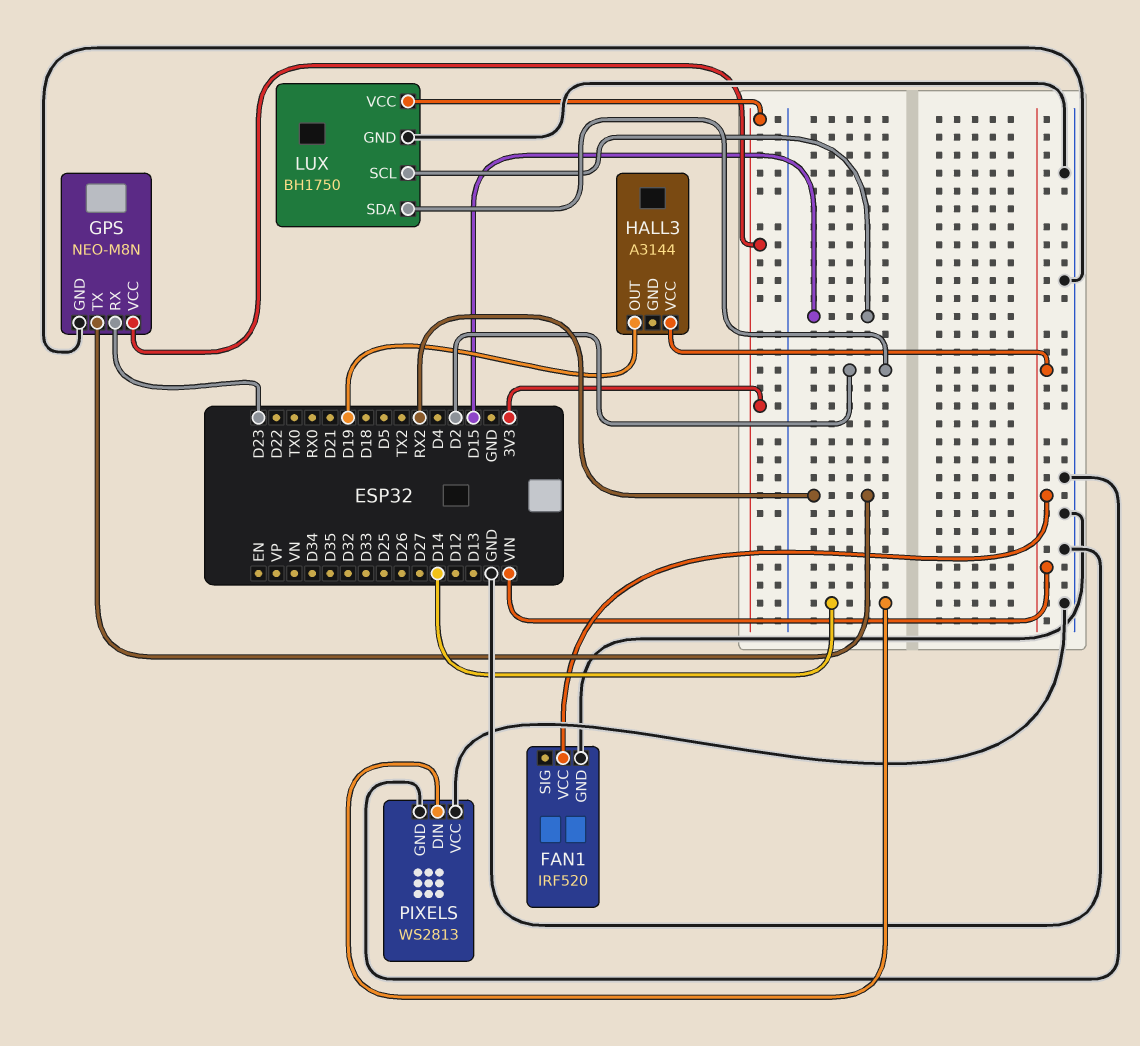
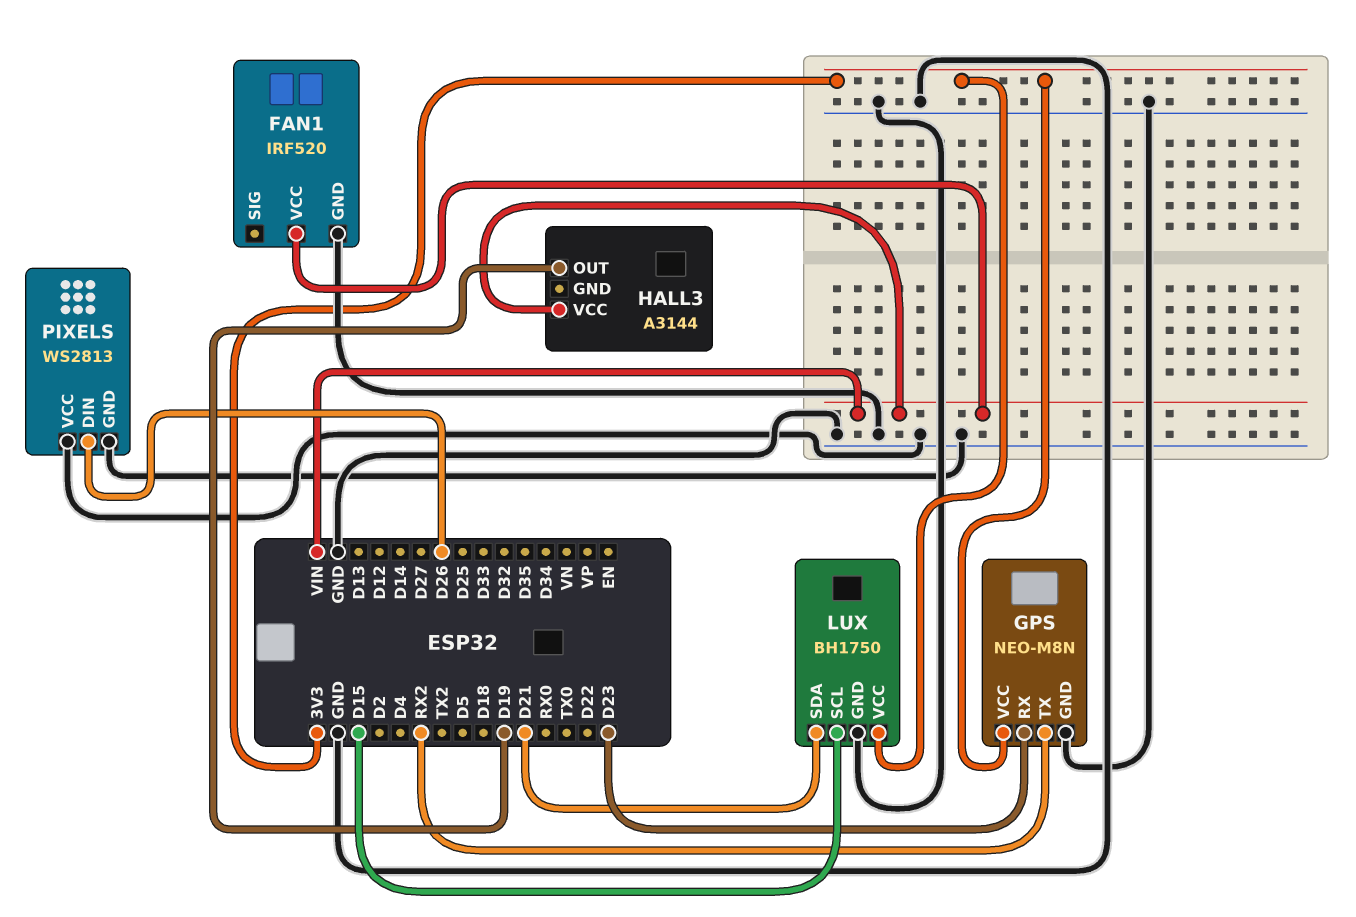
LUX pin SDA: D2 -> D21
PIXELS pin DIN: D14 -> D26

